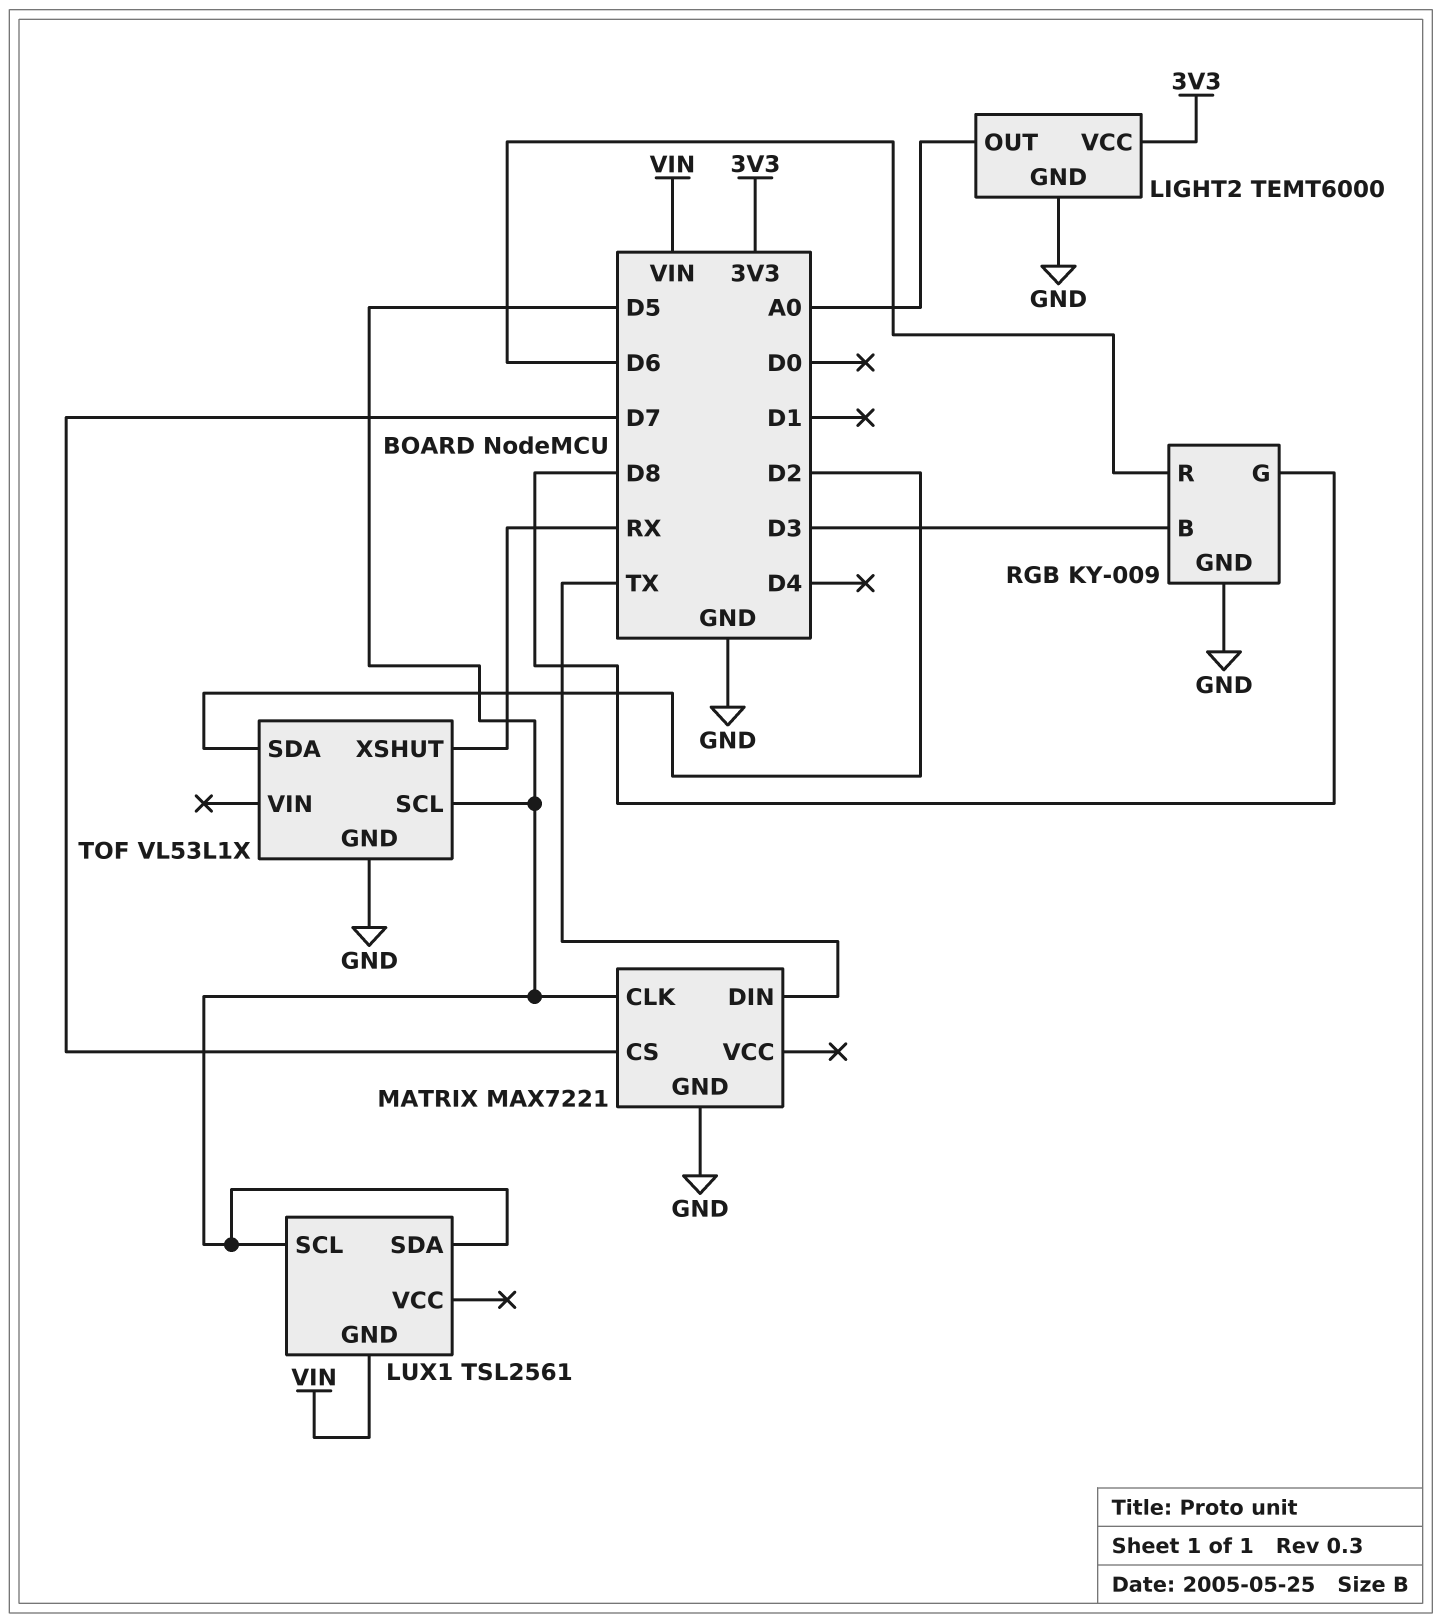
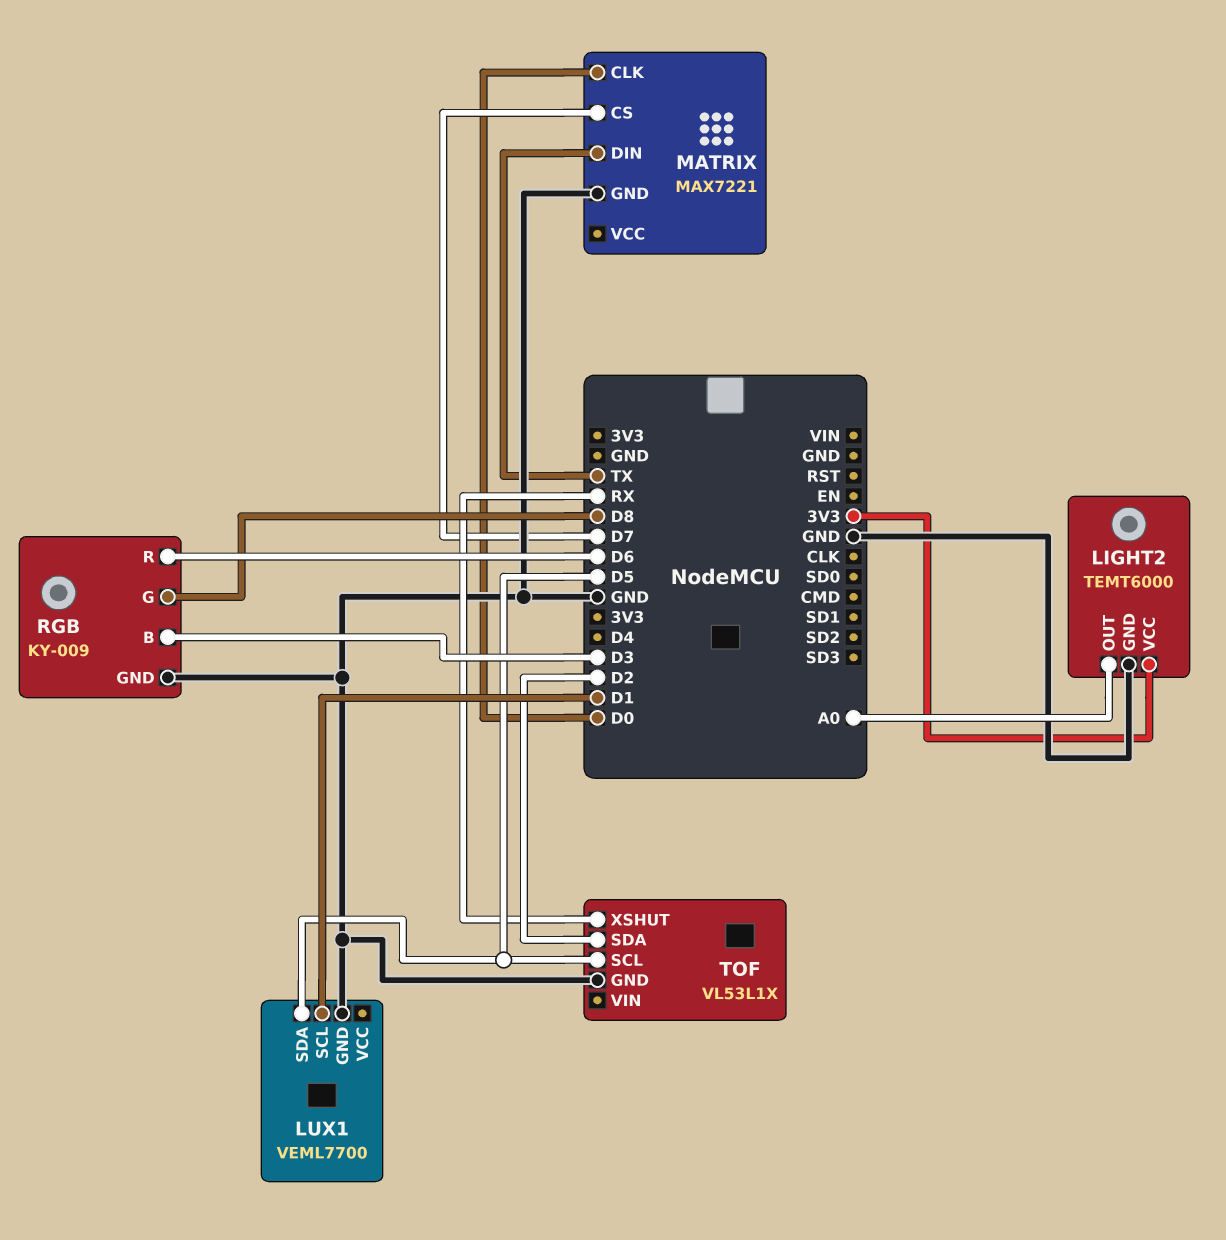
LUX1: TSL2561 -> VEML7700
LUX1 pin GND: VIN -> GND
LUX1 pin SCL: D5 -> D1
MATRIX pin CLK: D5 -> D0

